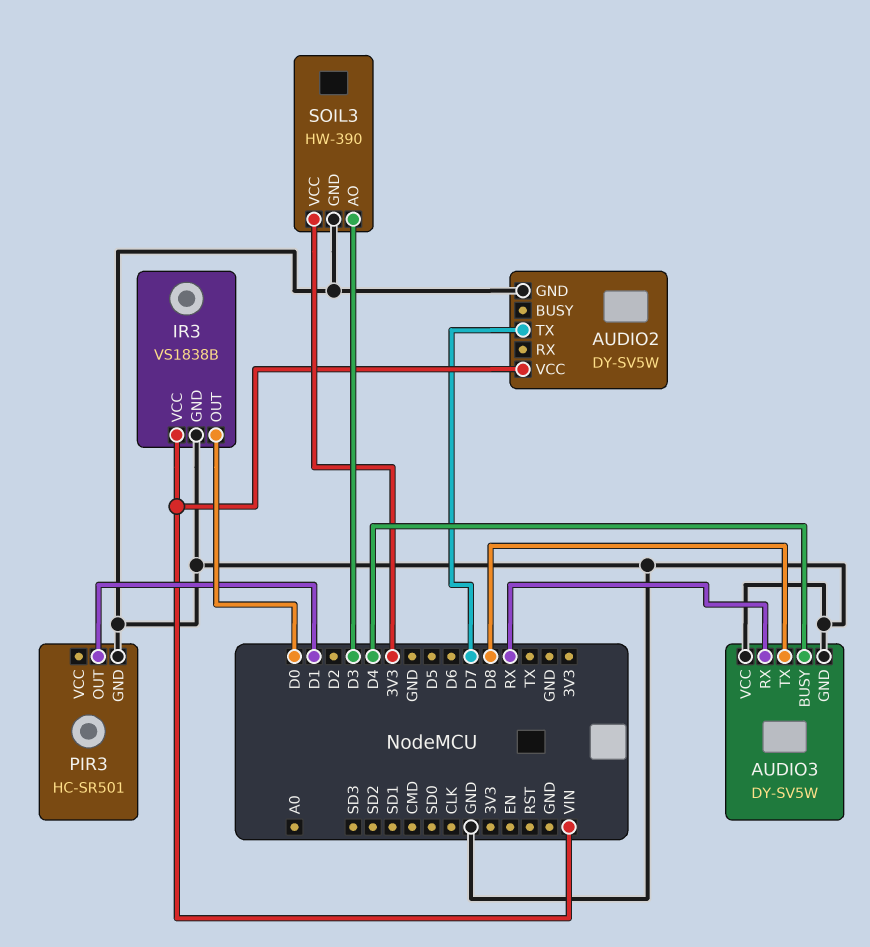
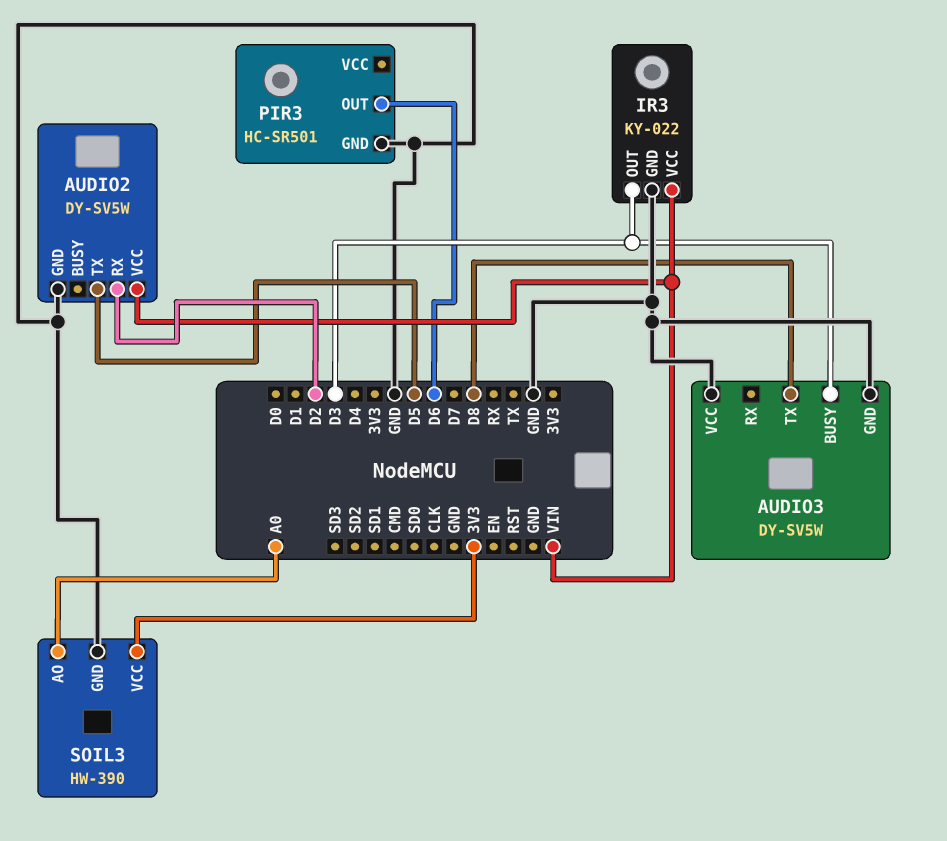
AUDIO2 pin RX: none -> D2
AUDIO2 pin TX: D7 -> D5
AUDIO3 pin BUSY: D4 -> D3
AUDIO3 pin RX: RX -> none
IR3: VS1838B -> KY-022
IR3 pin OUT: D0 -> D3
PIR3 pin OUT: D1 -> D6
SOIL3 pin AO: D3 -> A0

